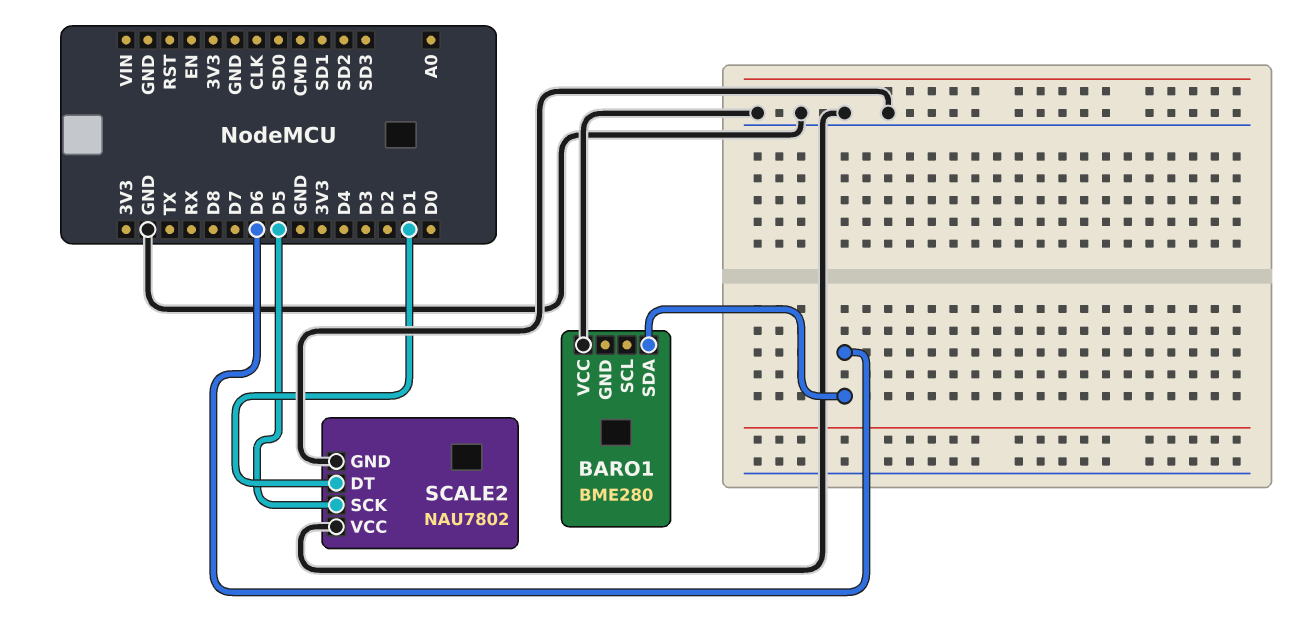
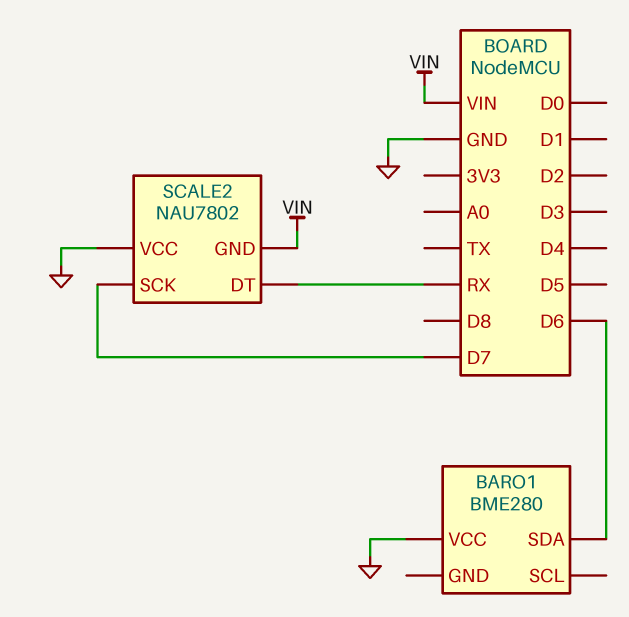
SCALE2 pin DT: D1 -> RX
SCALE2 pin GND: GND -> VIN
SCALE2 pin SCK: D5 -> D7

